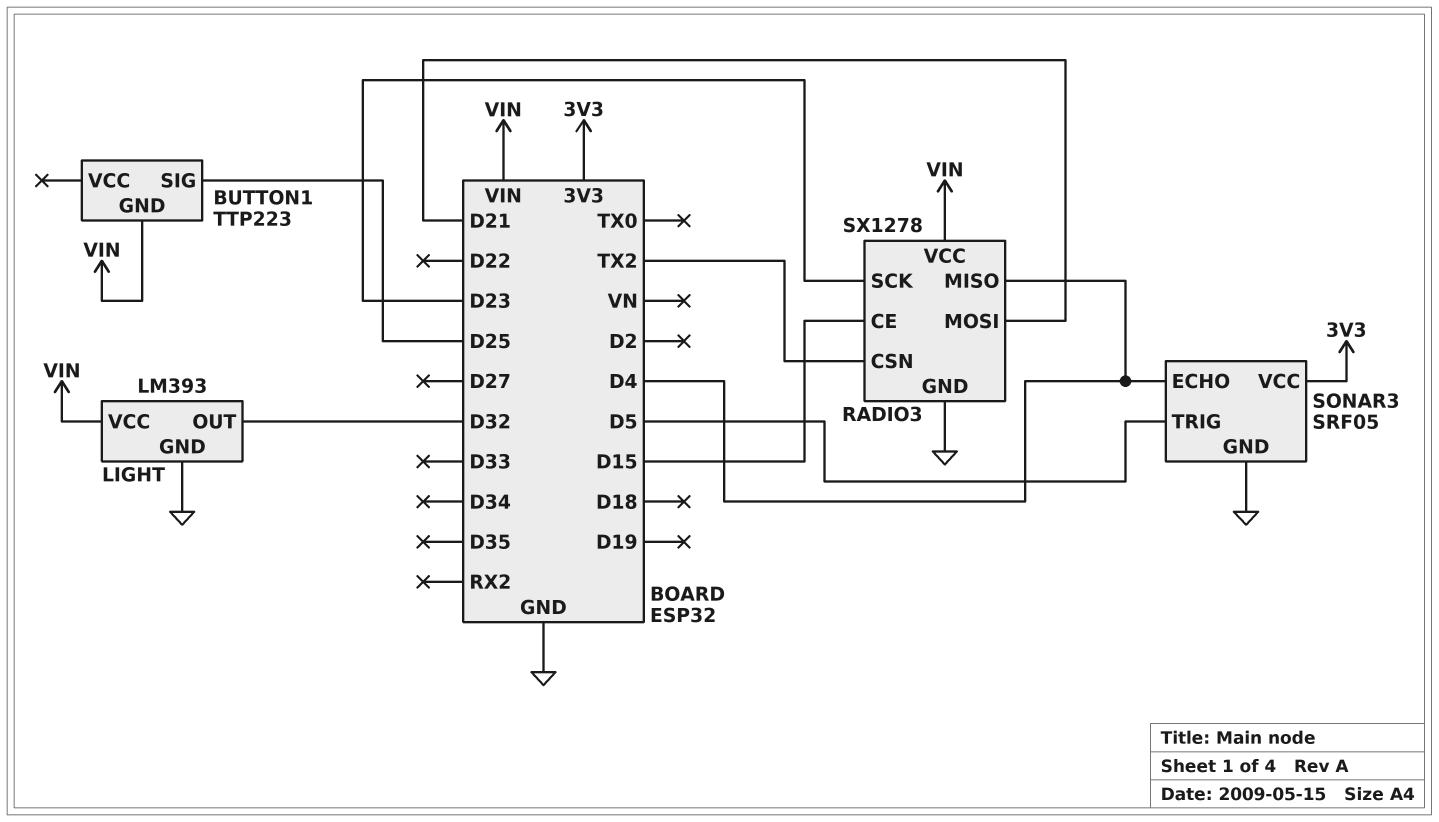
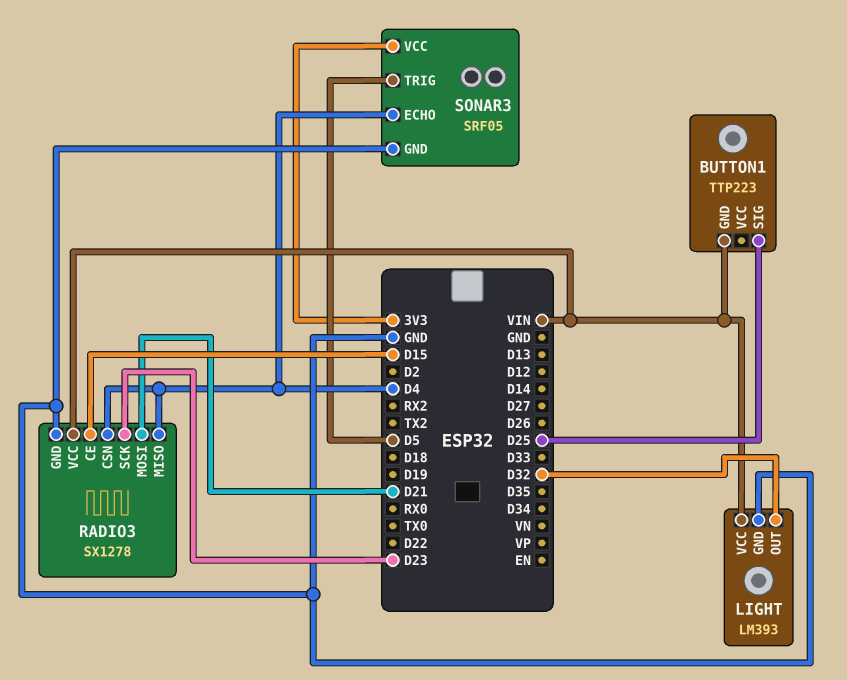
RADIO3 pin CSN: TX2 -> D4

